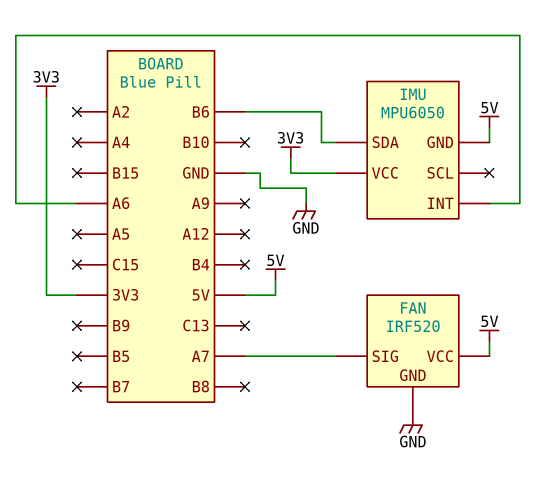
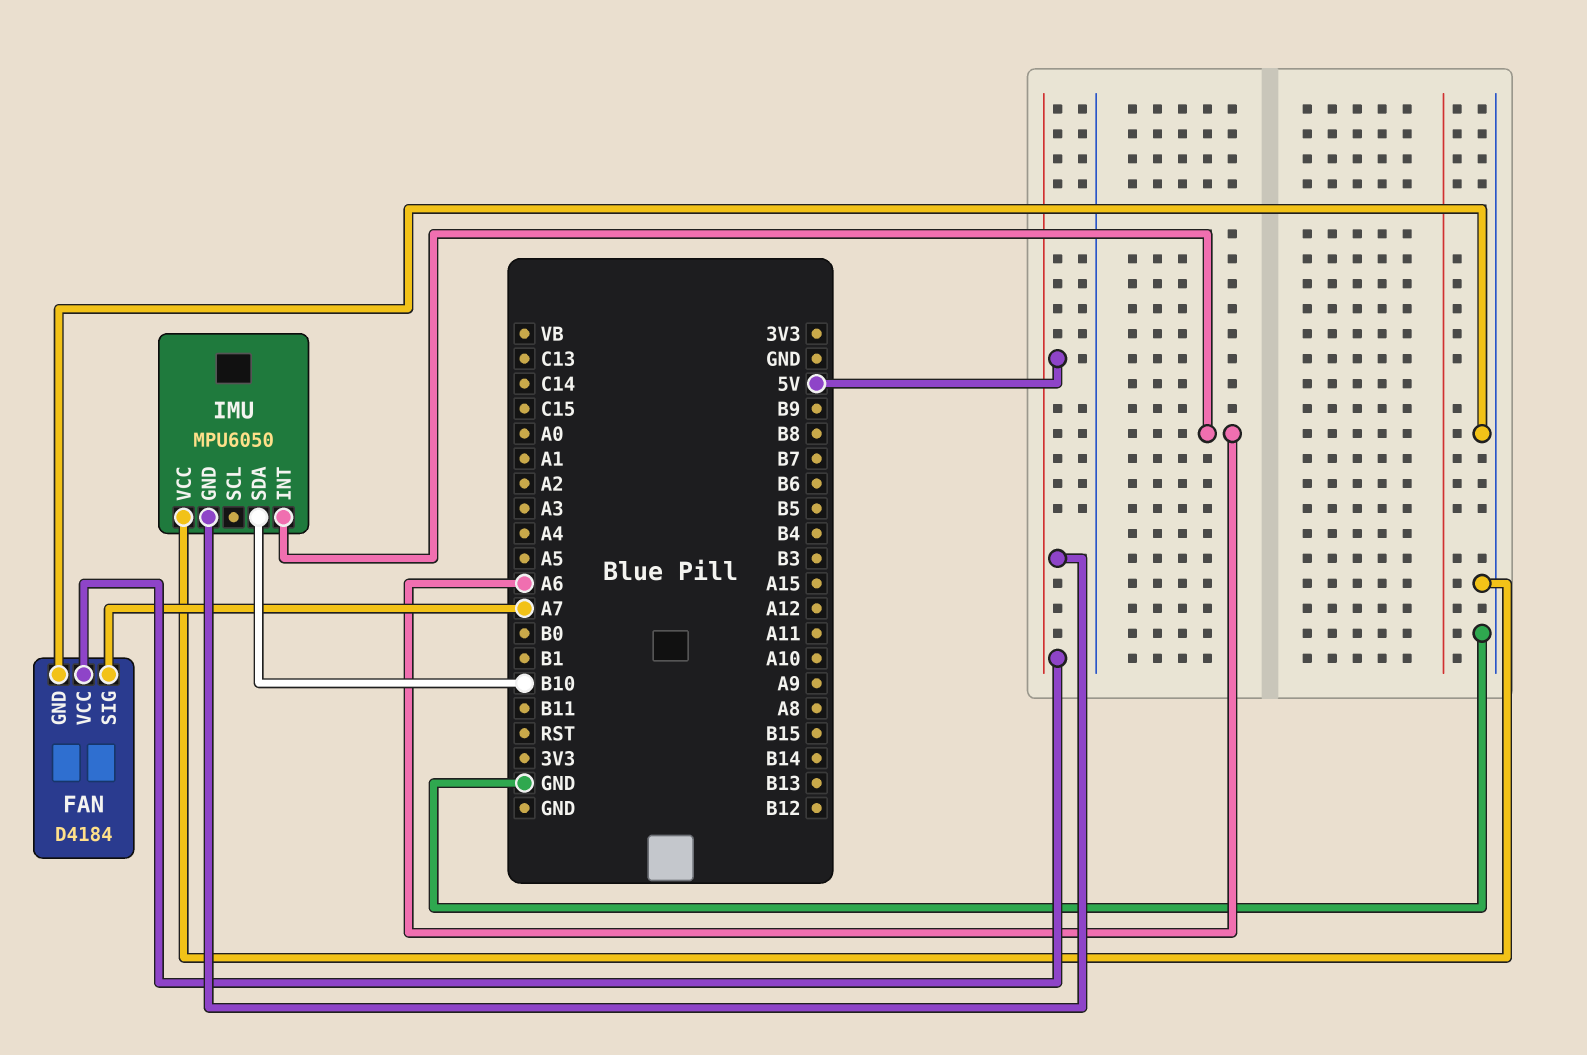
FAN: IRF520 -> D4184
IMU pin SDA: B6 -> B10
IMU pin VCC: 3V3 -> GND

